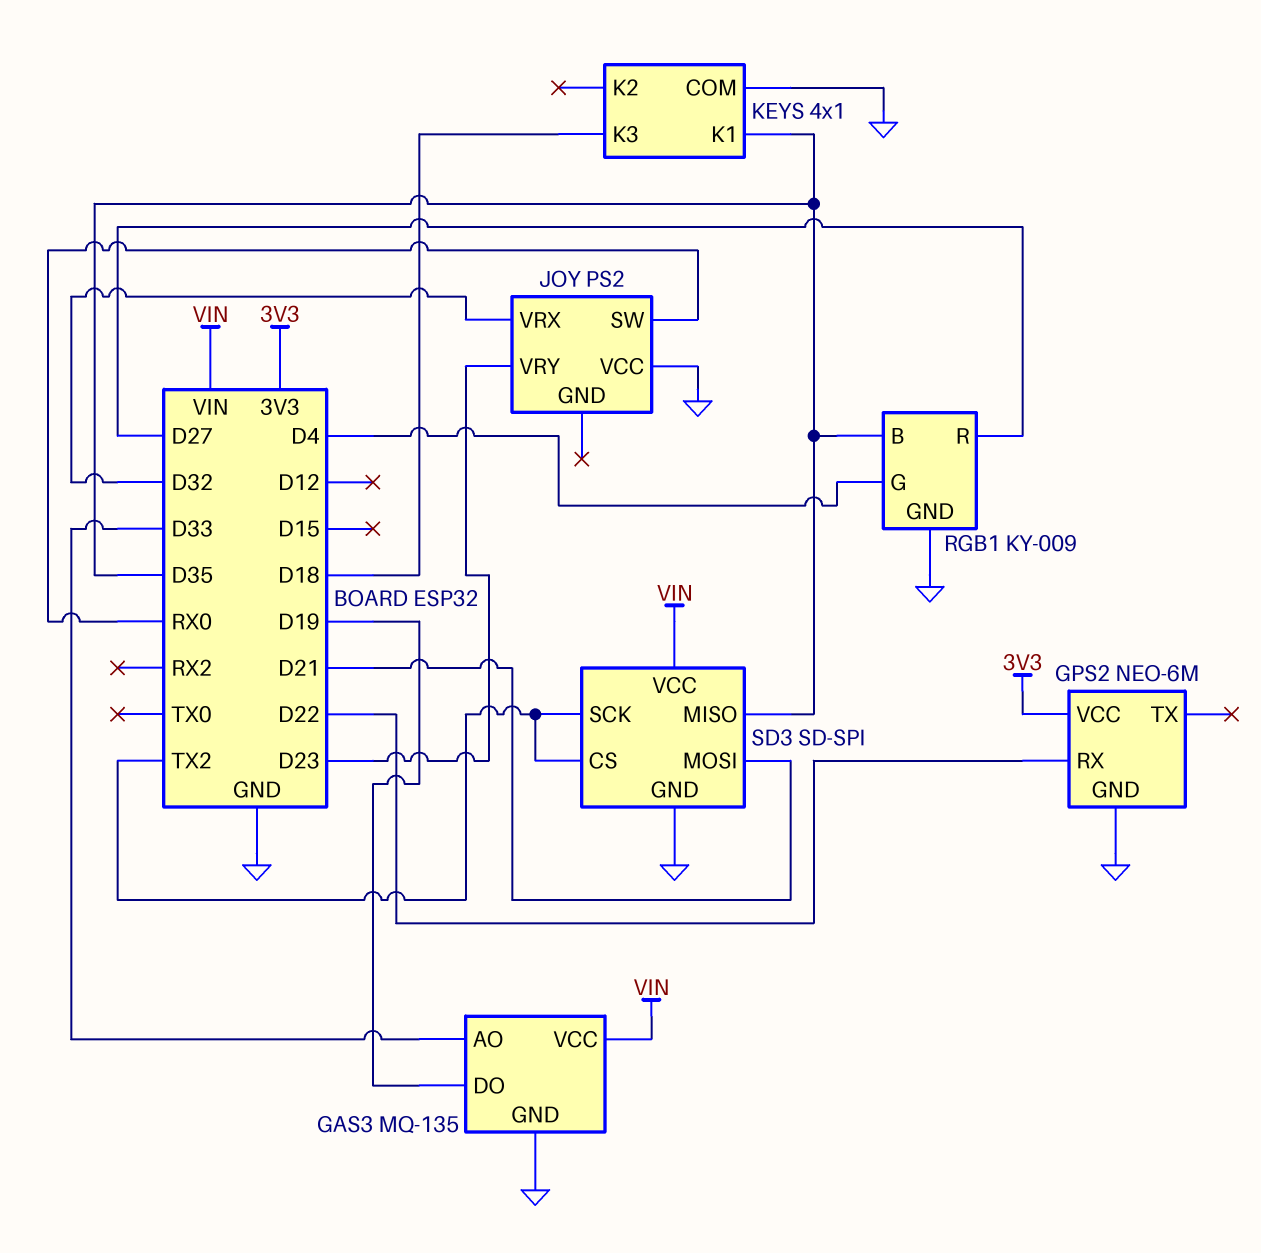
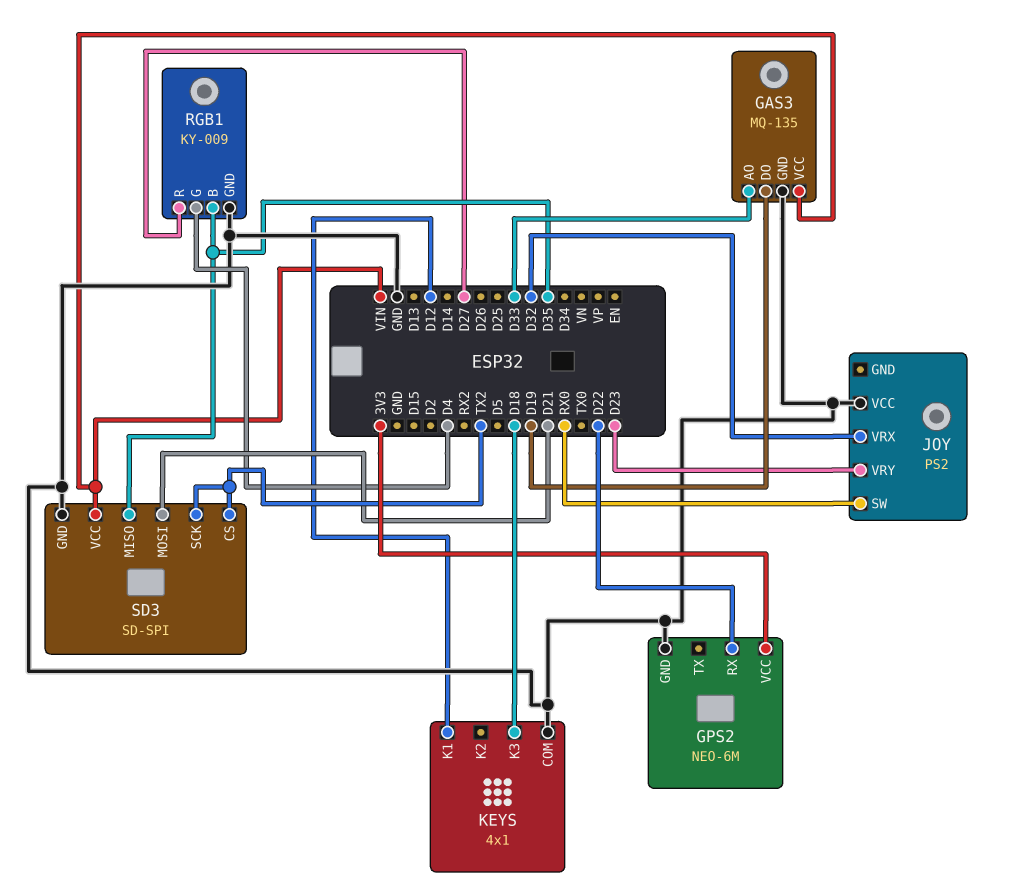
KEYS pin K1: D35 -> D12

